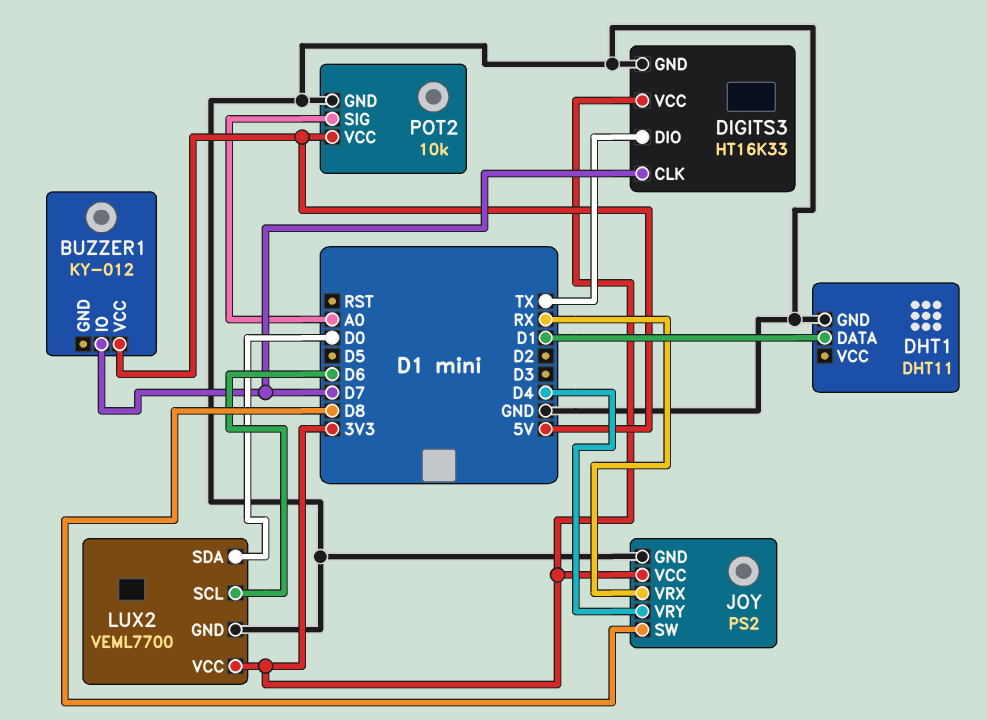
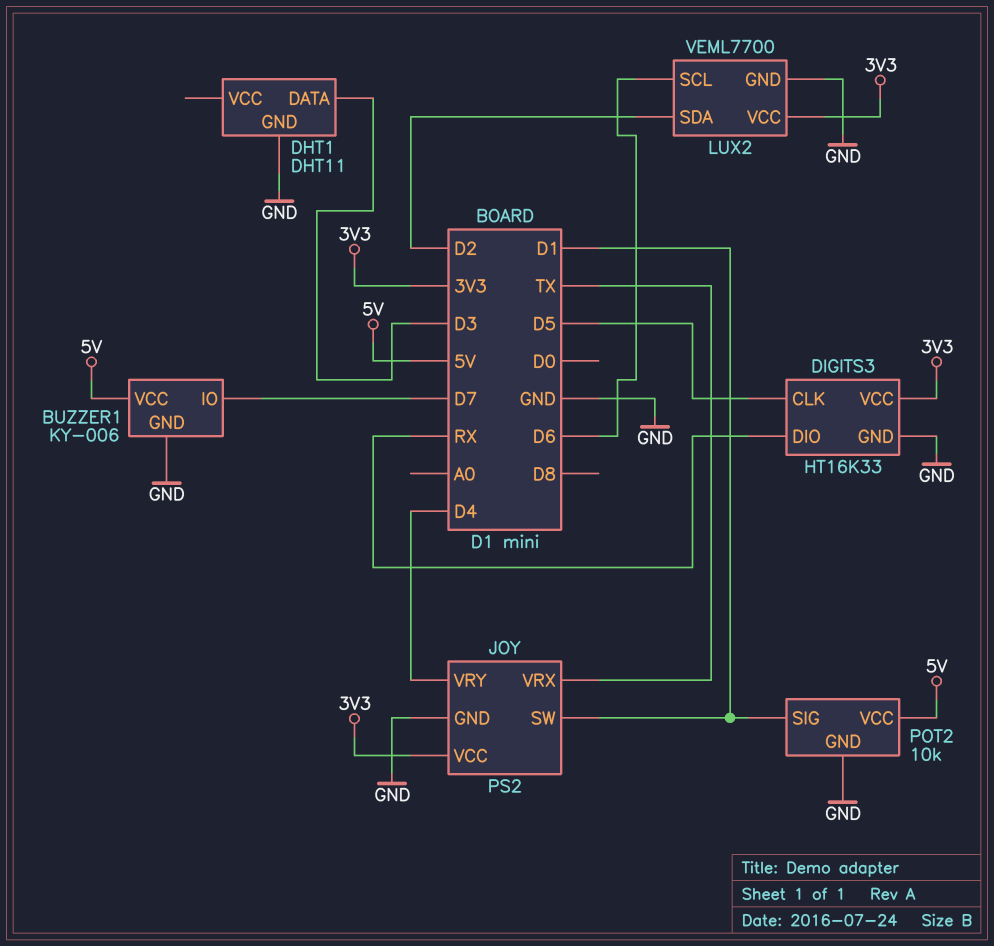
BUZZER1: KY-012 -> KY-006
BUZZER1 pin GND: none -> GND
DHT1 pin DATA: D1 -> D3
DIGITS3 pin CLK: D7 -> D5
DIGITS3 pin DIO: TX -> RX
JOY pin SW: D8 -> D1
JOY pin VRX: RX -> TX
LUX2 pin SDA: D0 -> D2
POT2 pin SIG: A0 -> D1

